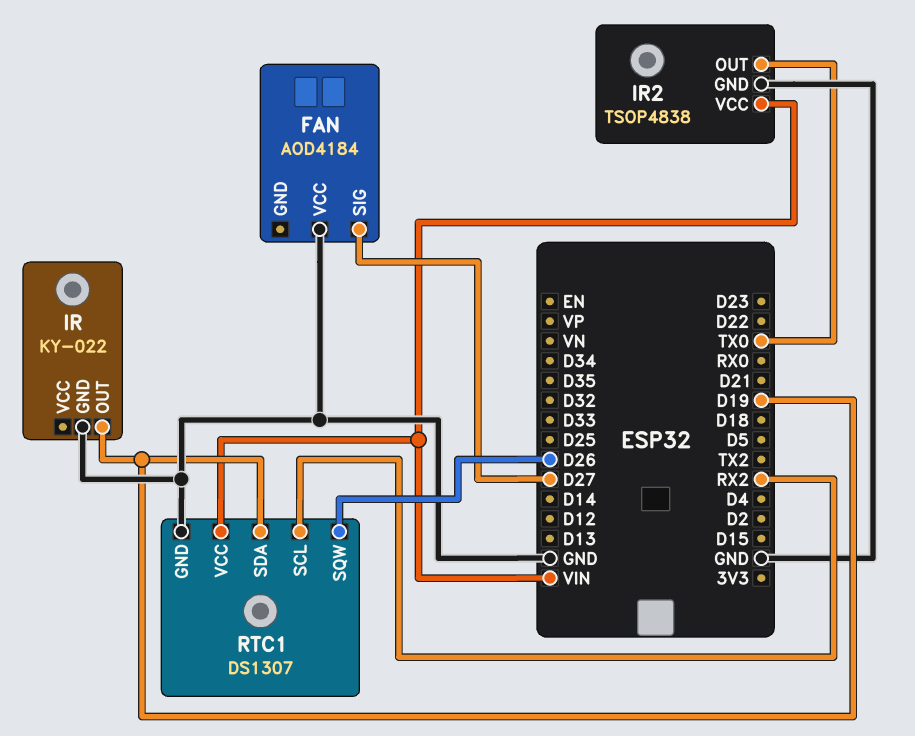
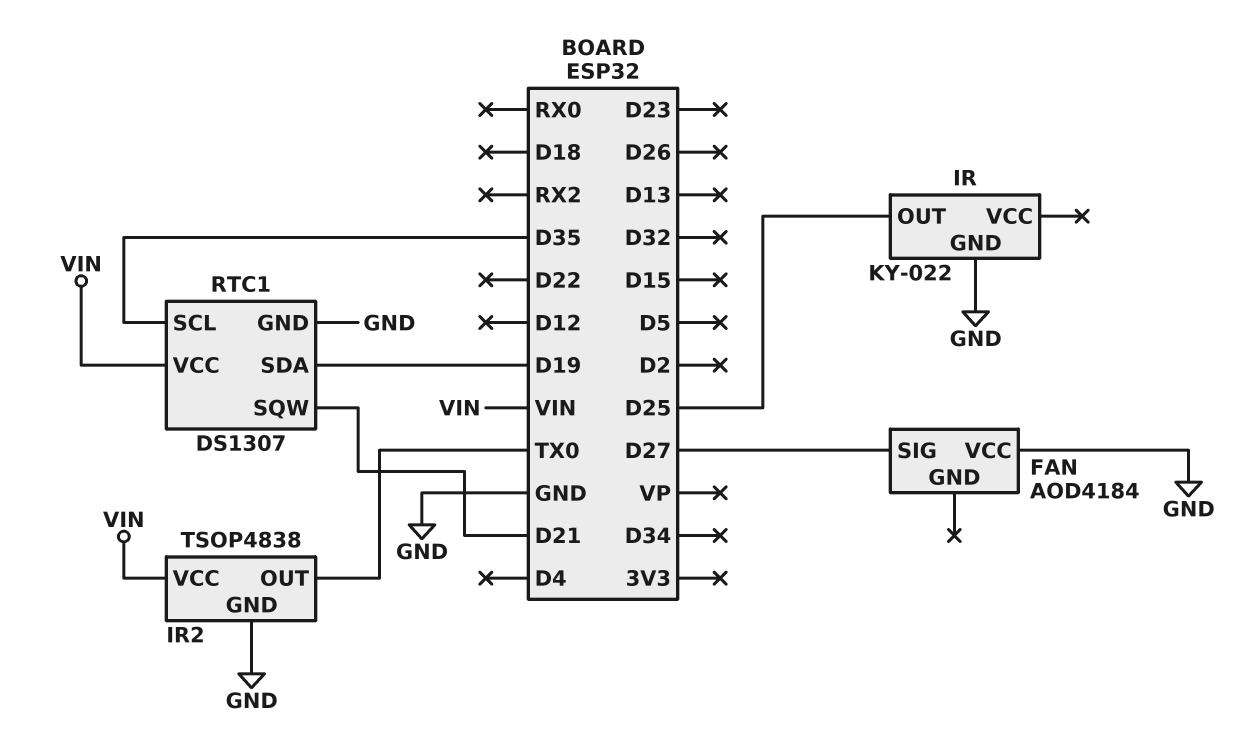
IR pin OUT: D19 -> D25
RTC1 pin SCL: RX2 -> D35
RTC1 pin SQW: D26 -> D21

